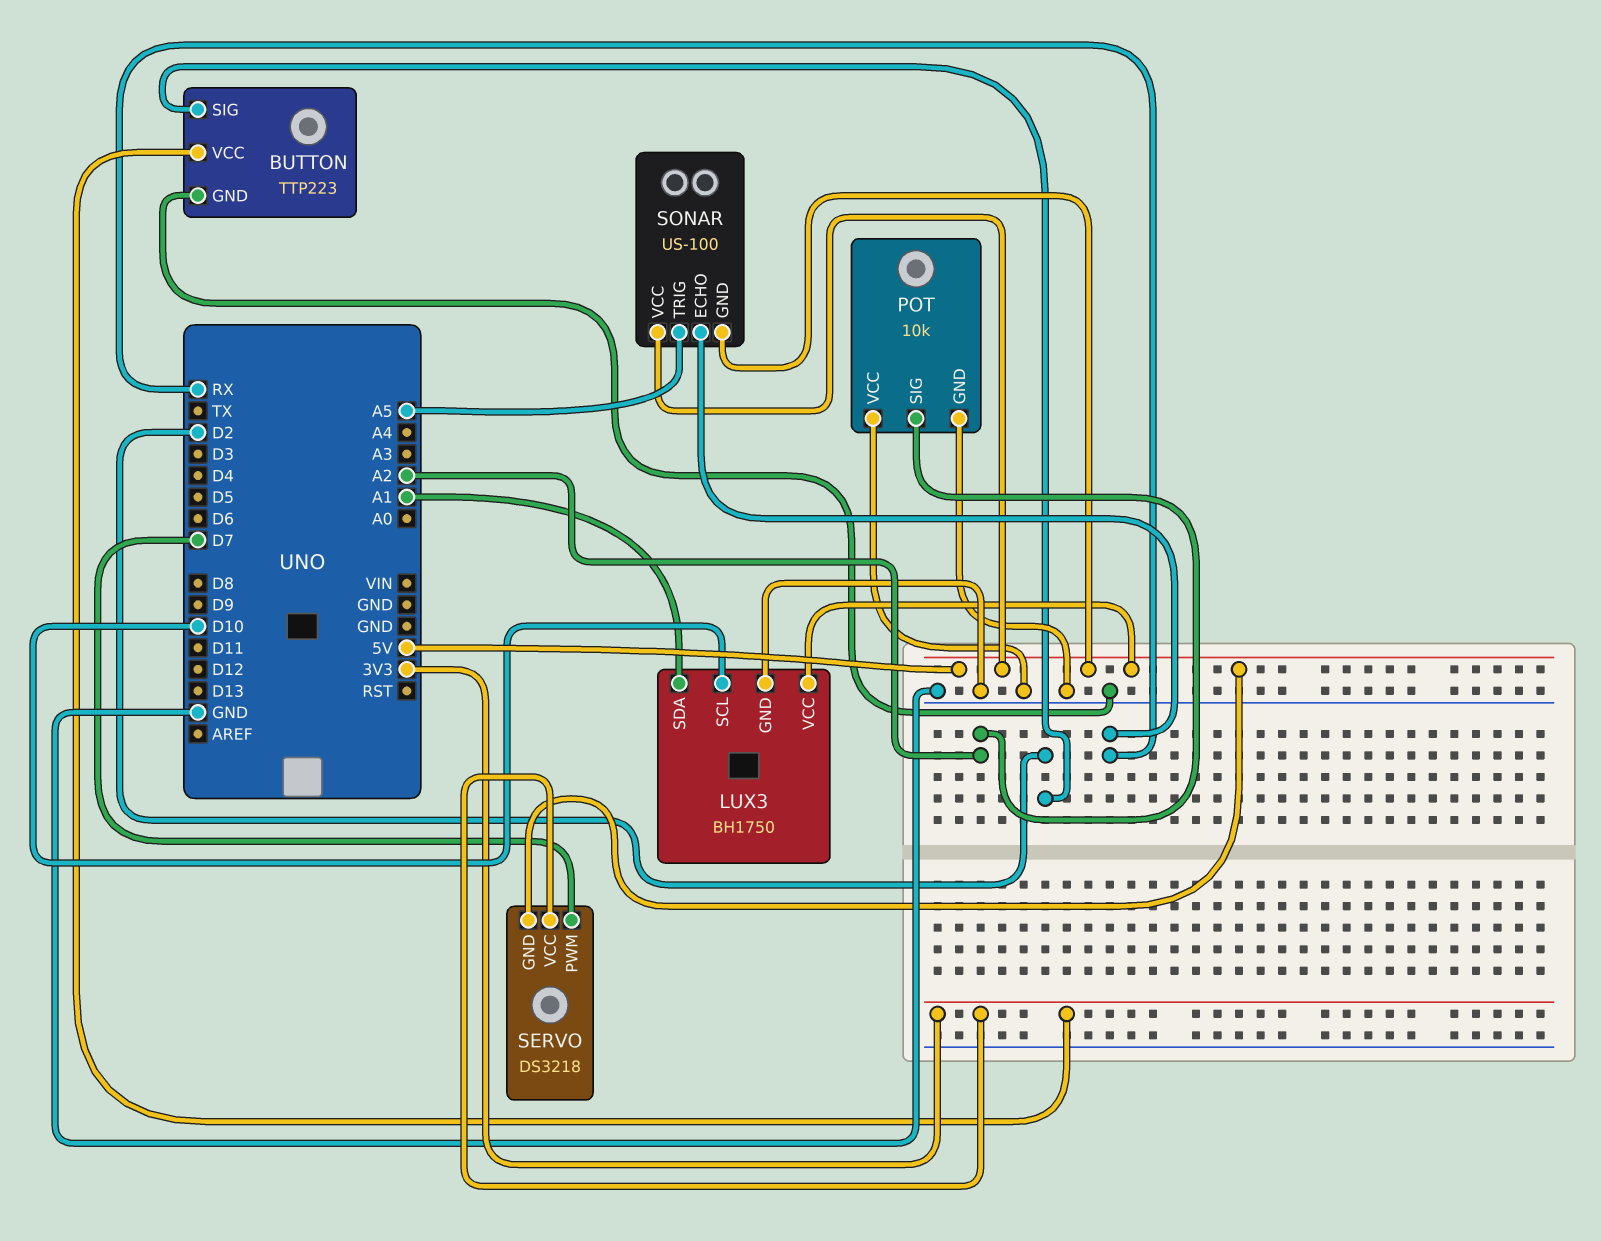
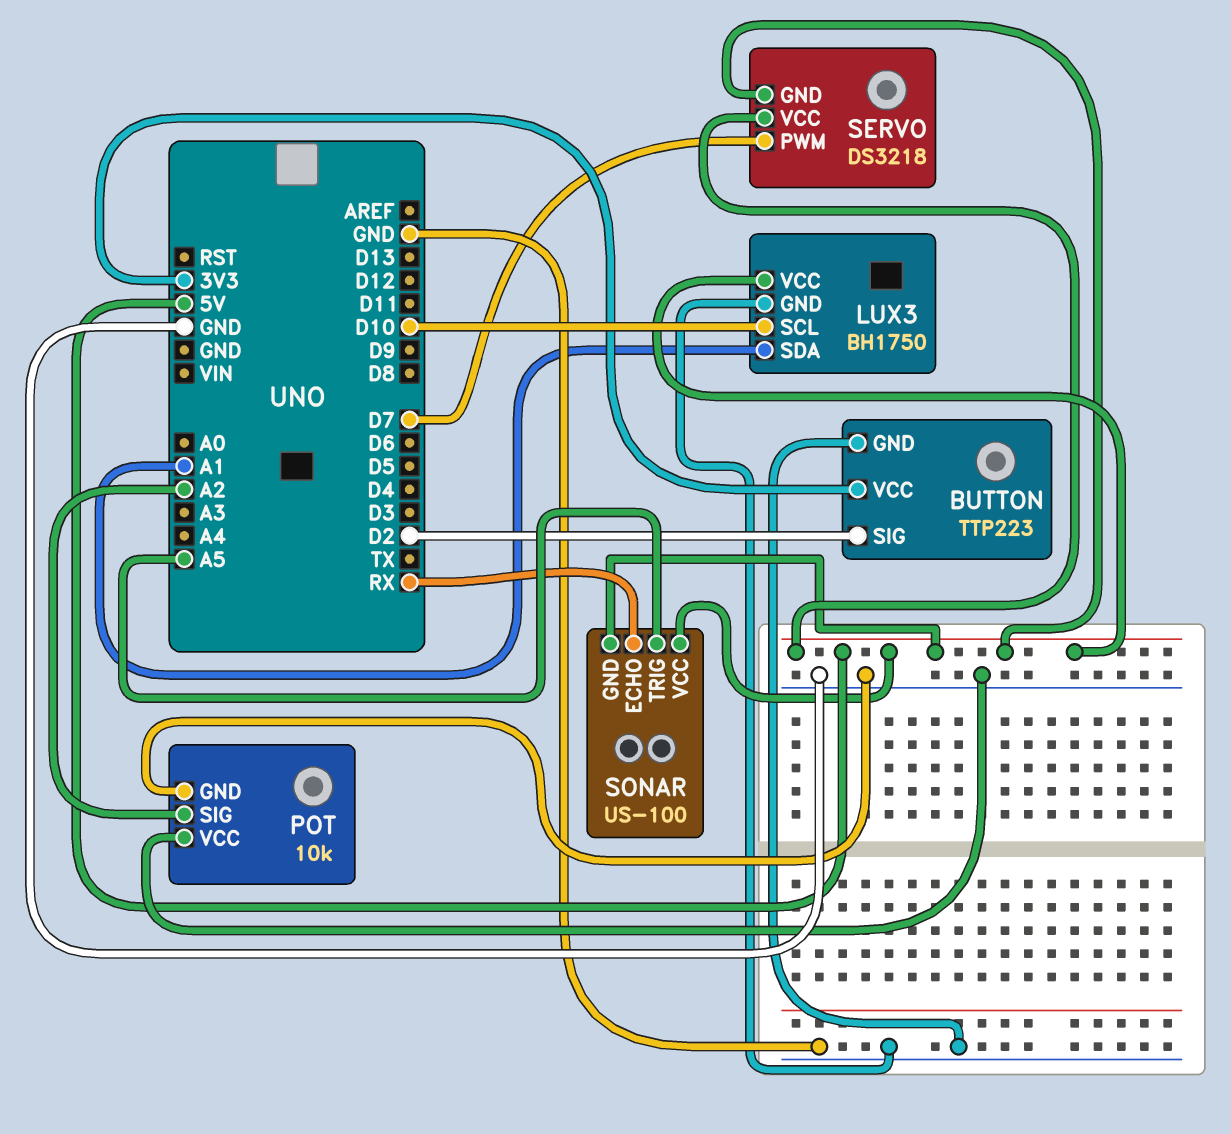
SERVO pin VCC: 3V3 -> 5V

